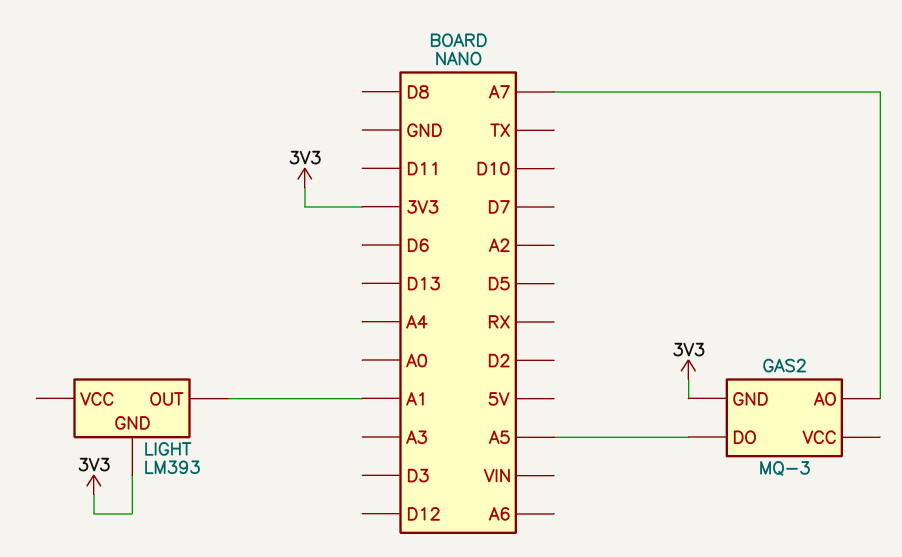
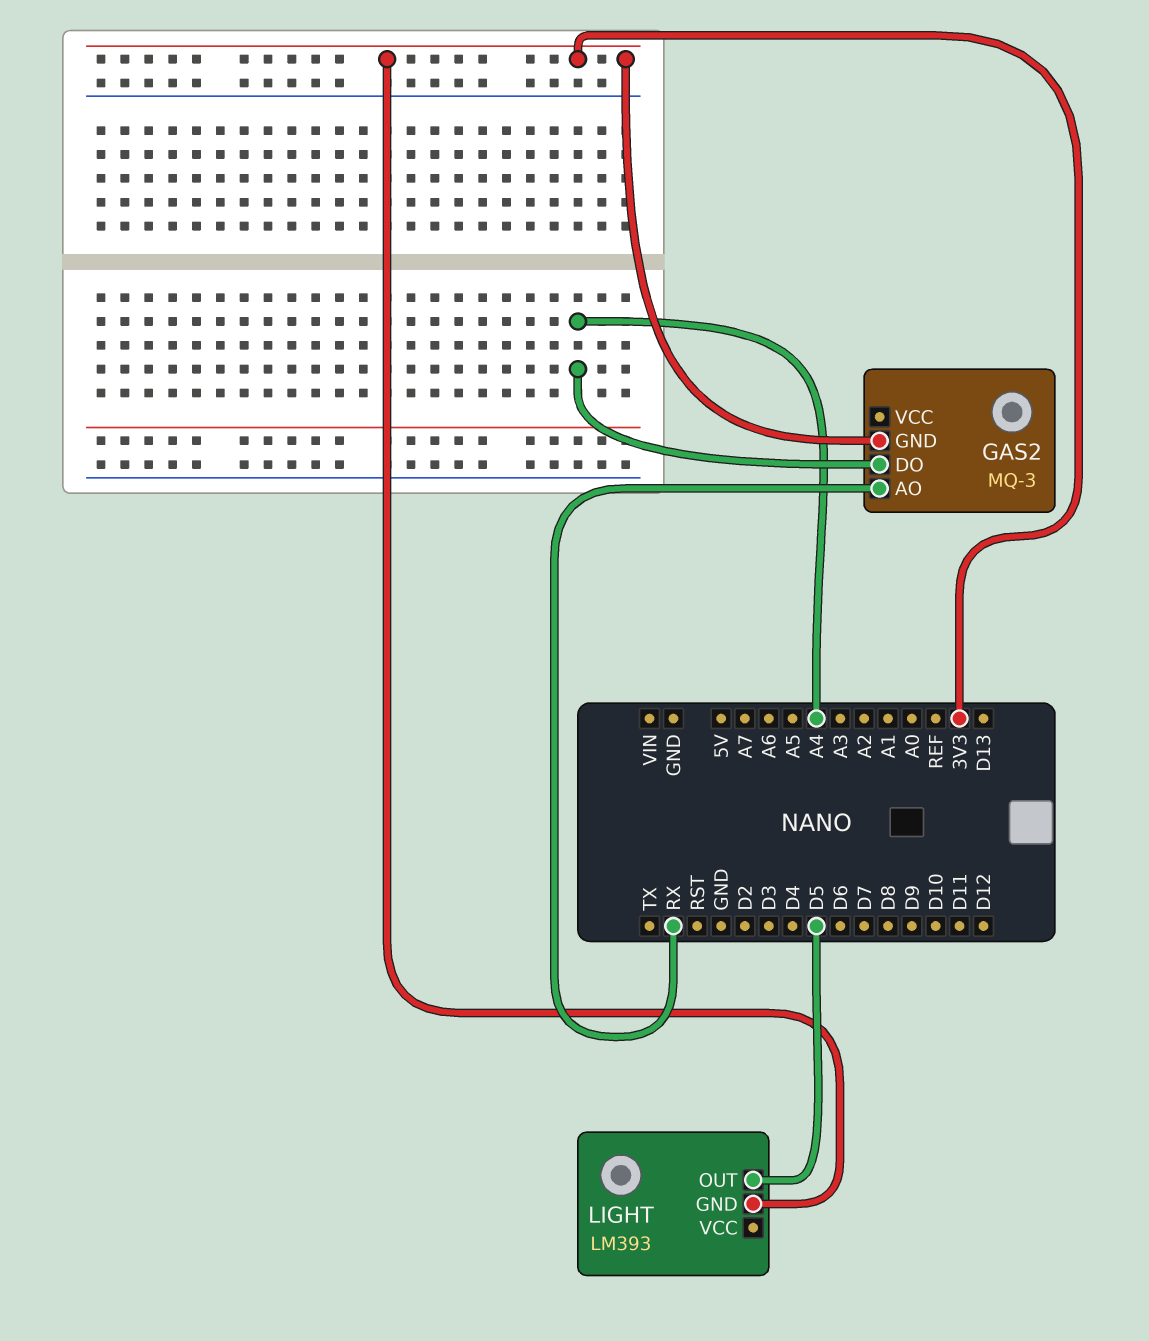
GAS2 pin AO: A7 -> RX
GAS2 pin DO: A5 -> A4
LIGHT pin OUT: A1 -> D5

